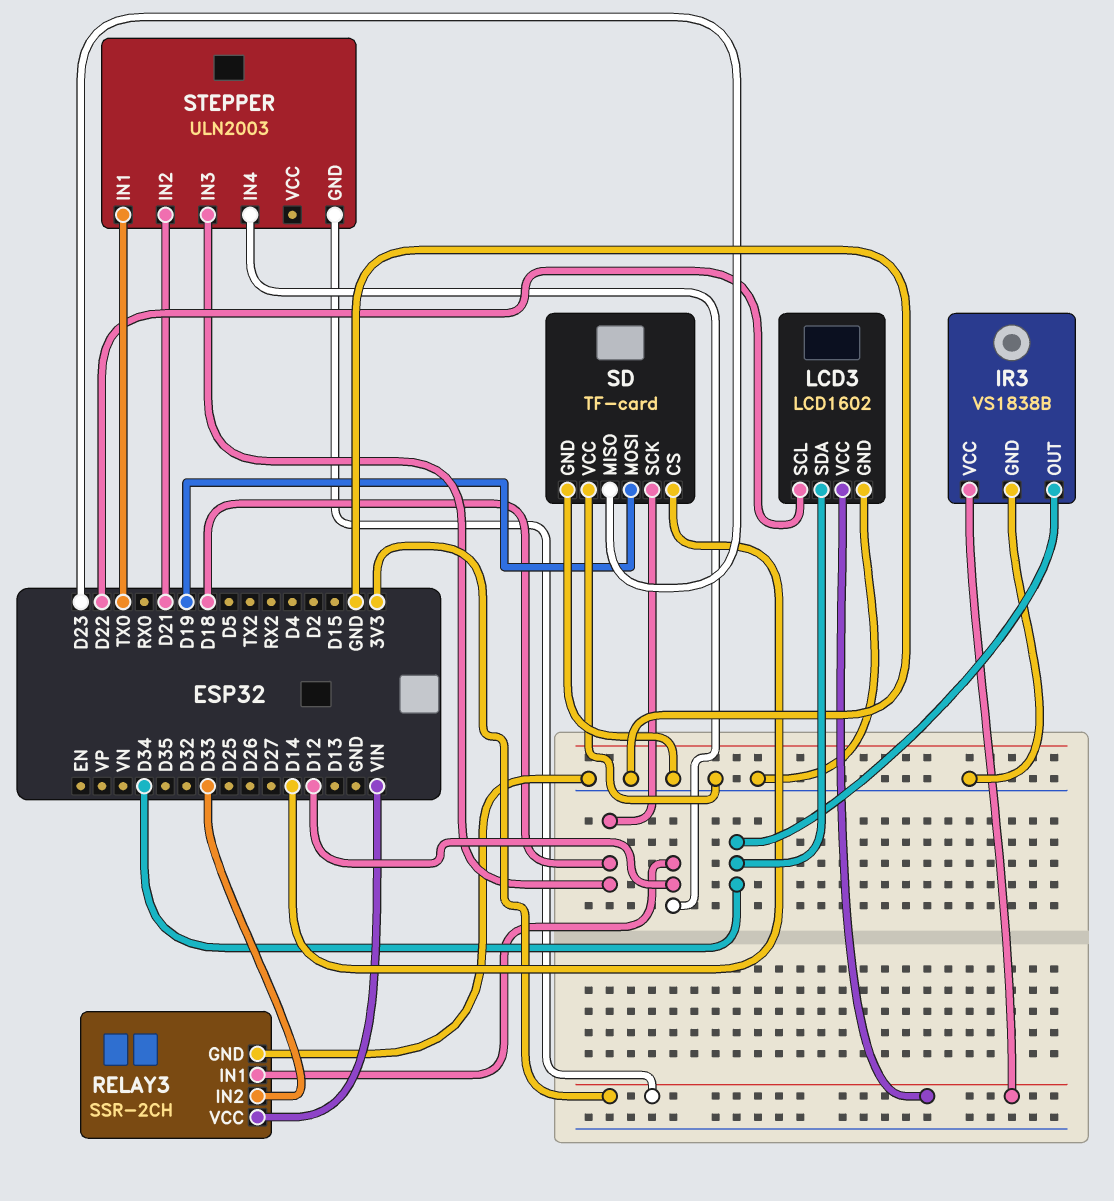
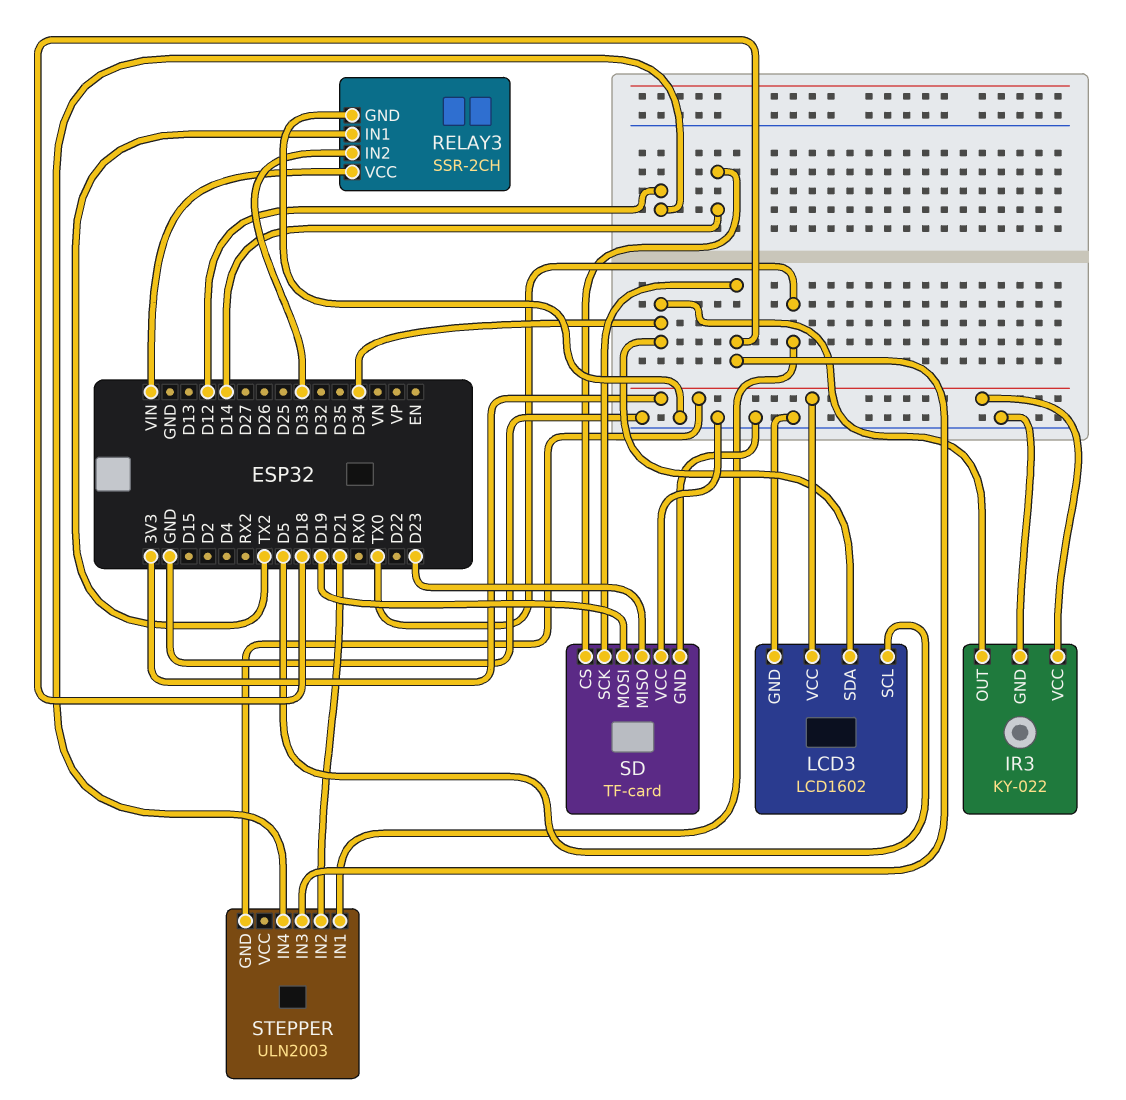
IR3: VS1838B -> KY-022
LCD3 pin SCL: D22 -> D5
RELAY3 pin IN1: D12 -> TX2

